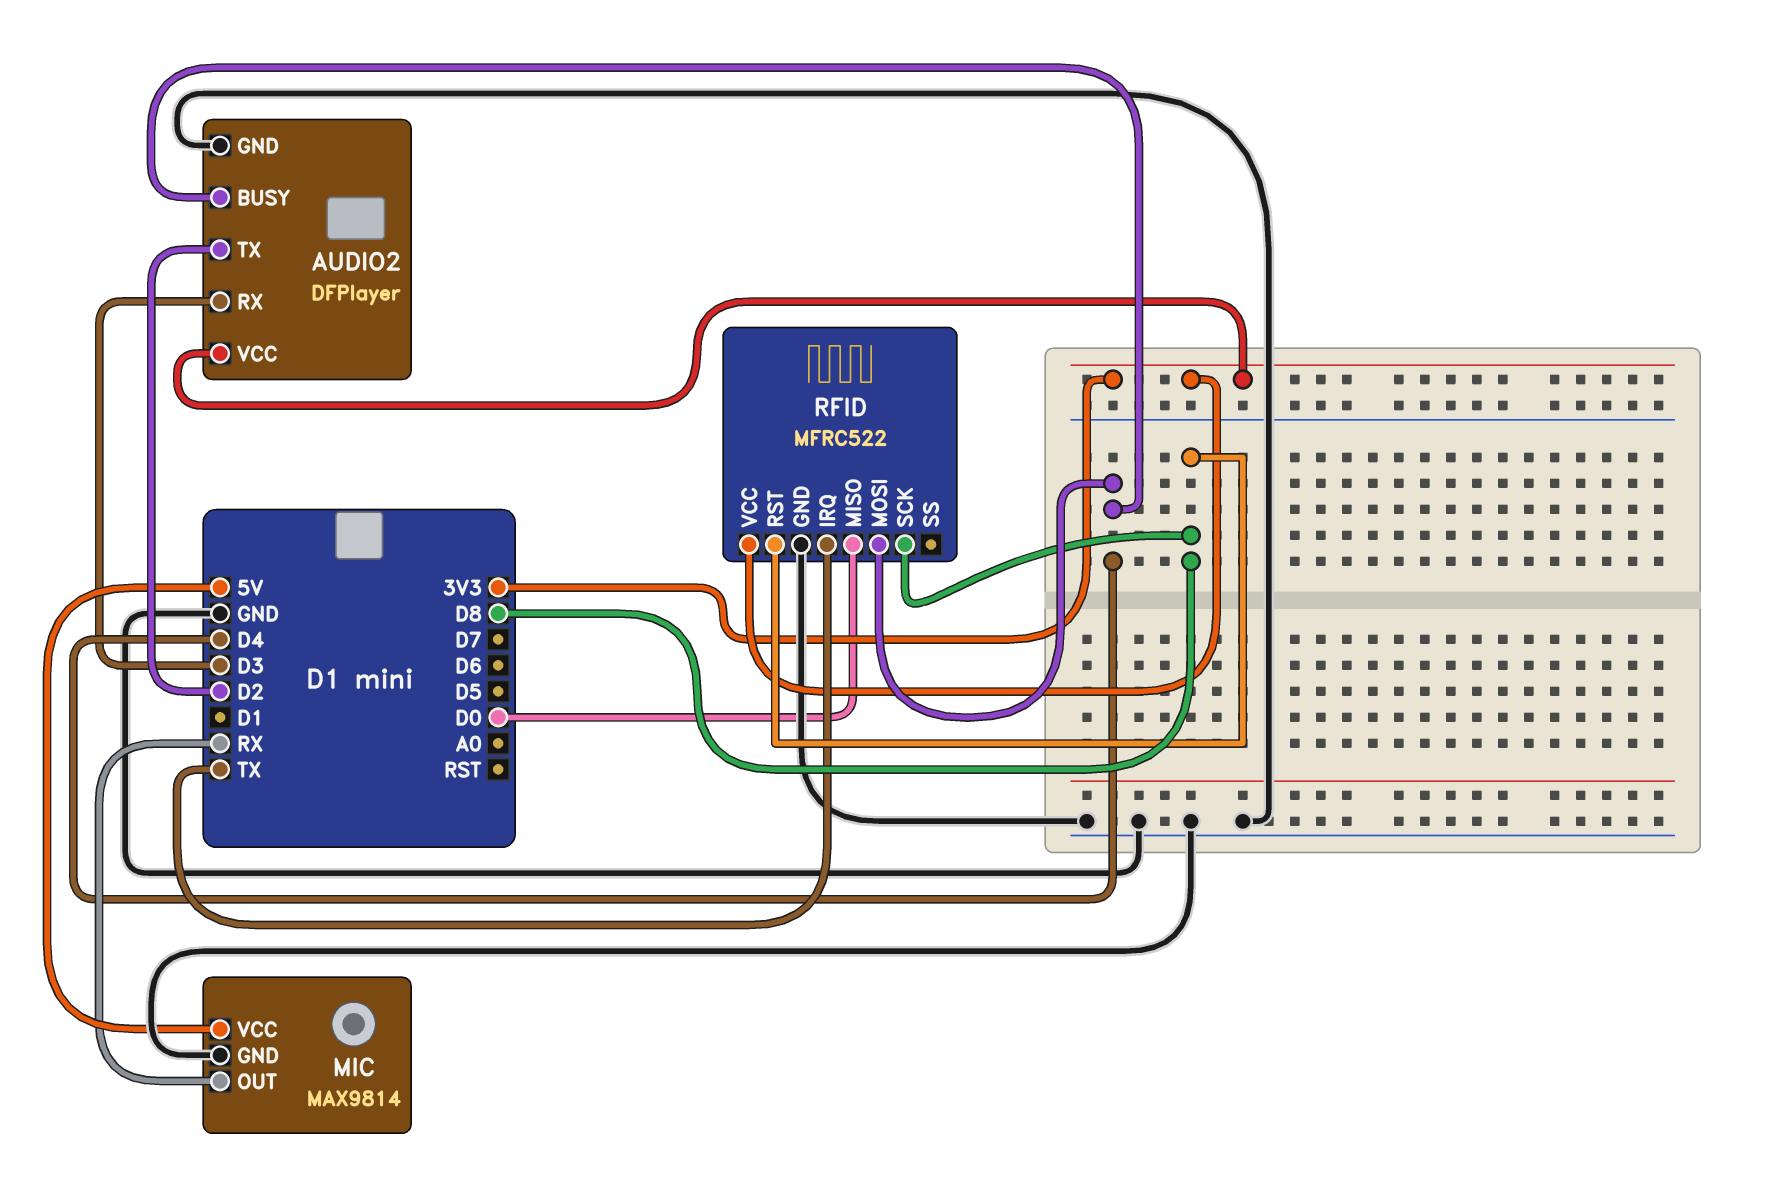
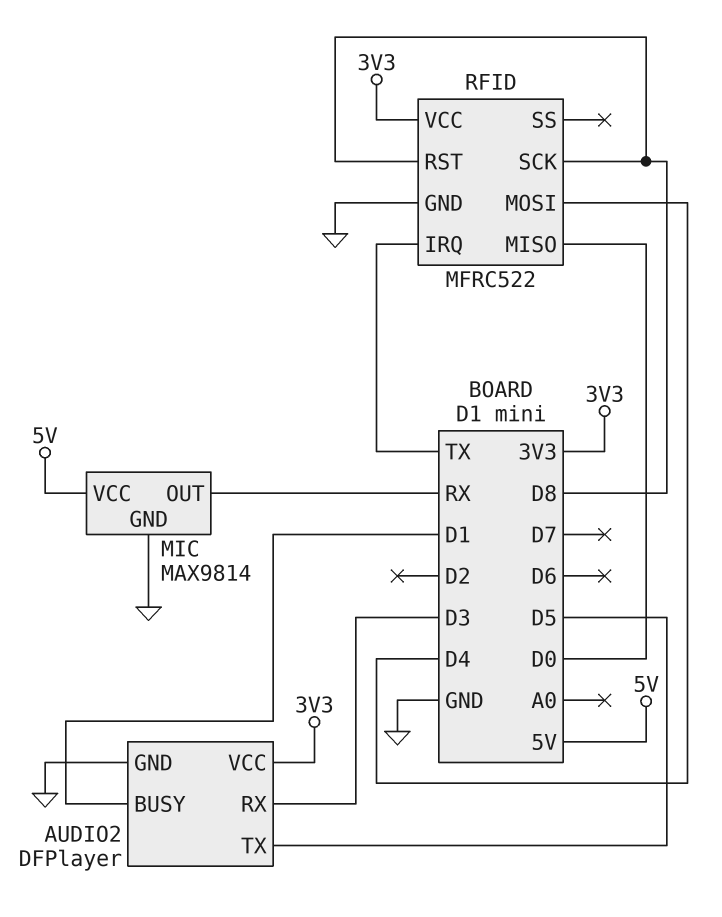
AUDIO2 pin BUSY: D4 -> D1
AUDIO2 pin TX: D2 -> D5

